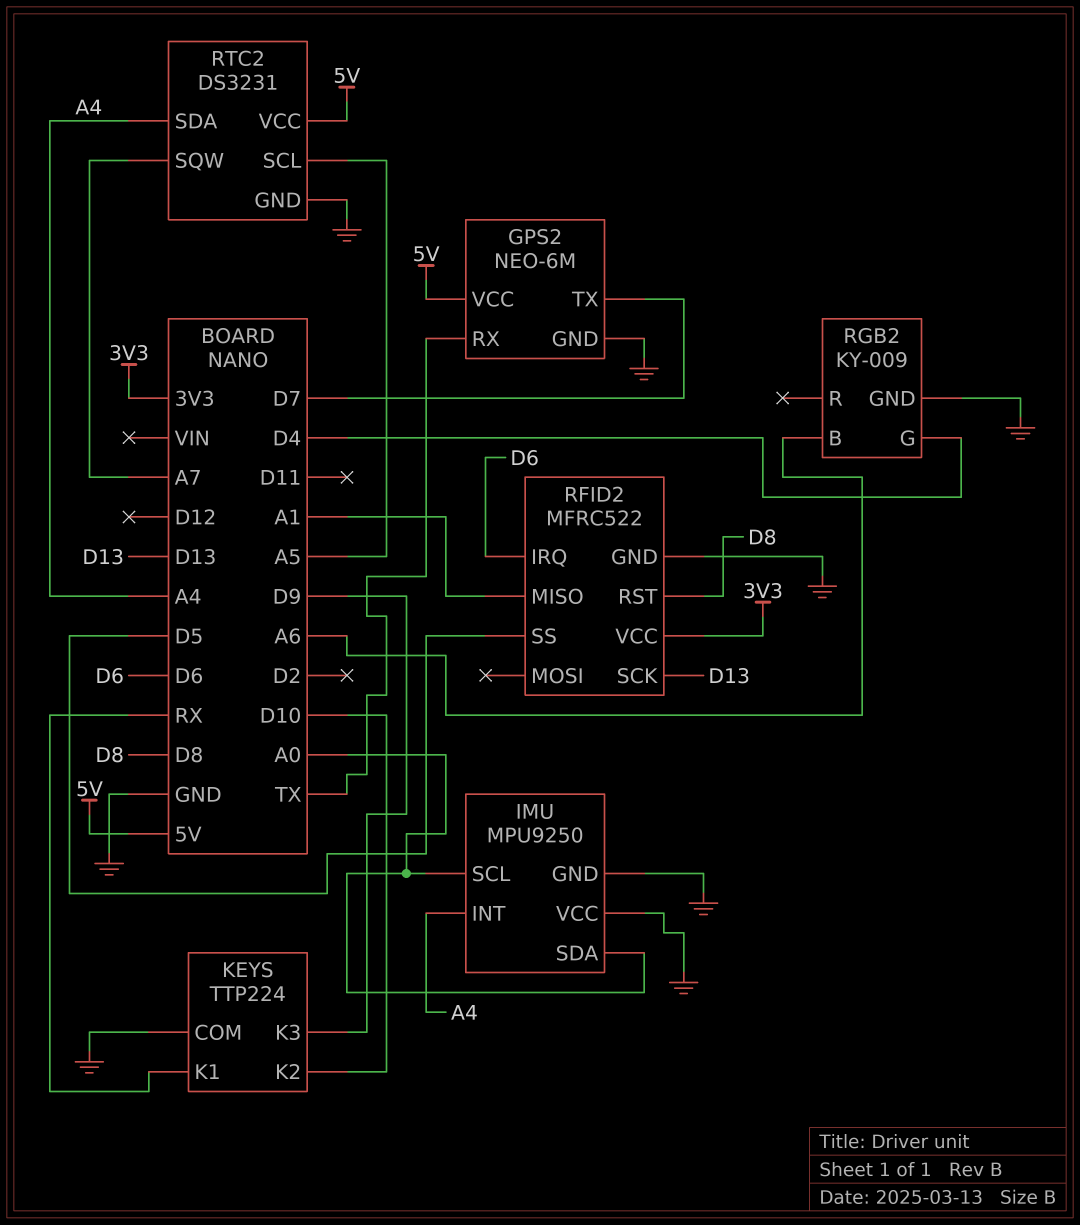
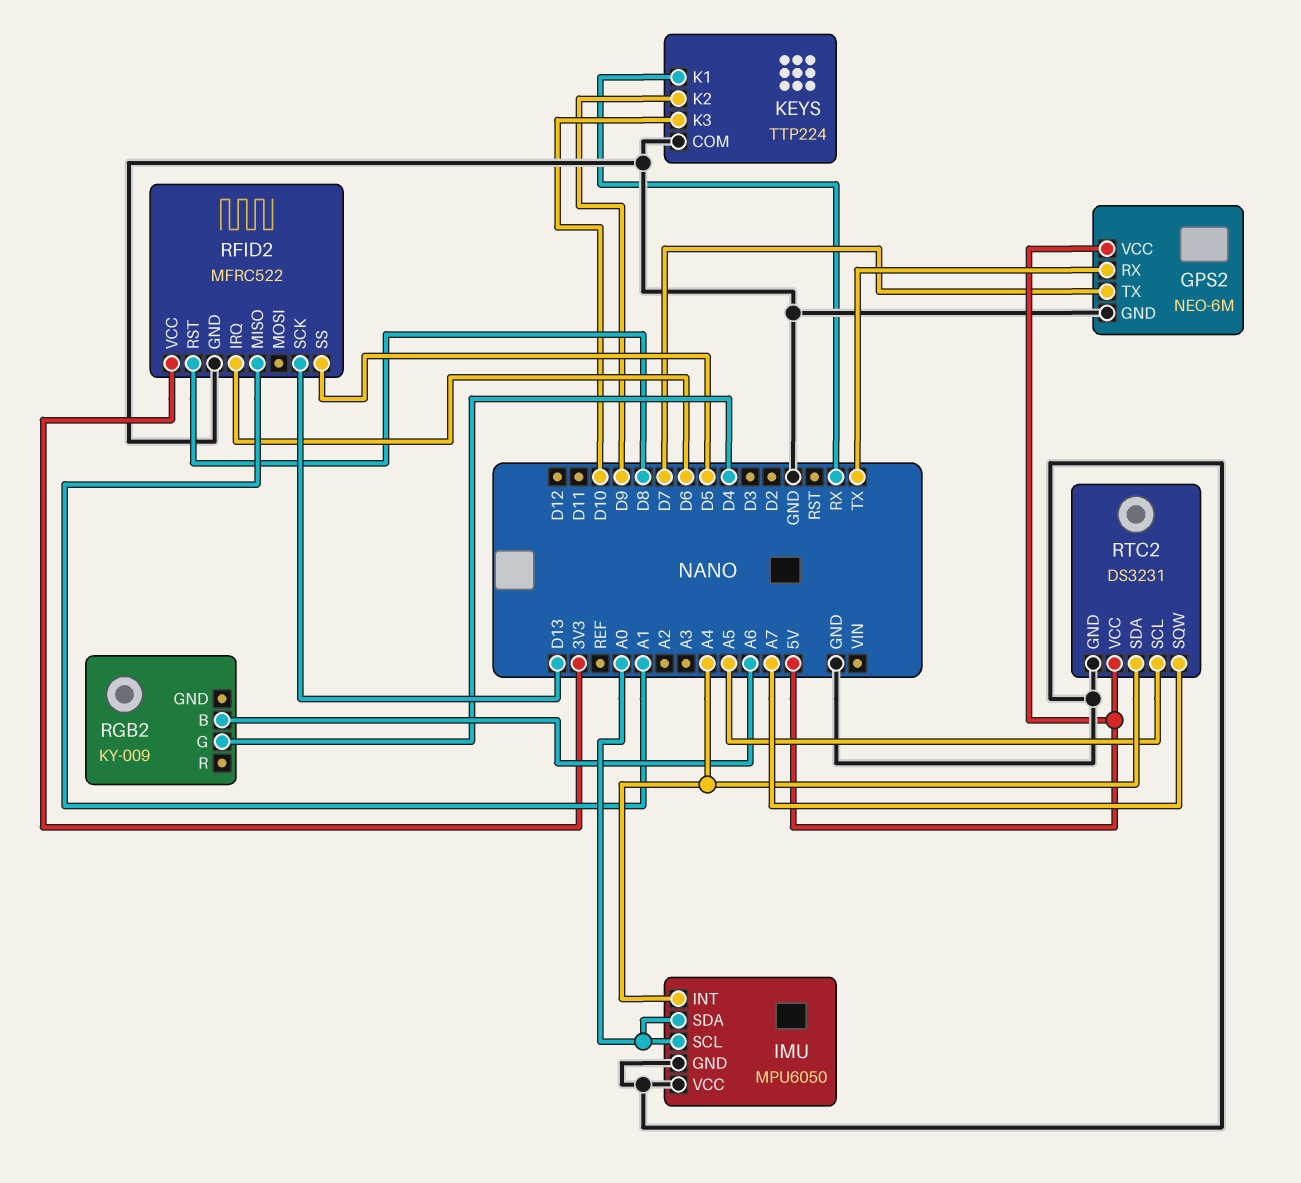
IMU: MPU9250 -> MPU6050
KEYS pin K2: D10 -> D9
KEYS pin K3: D9 -> D10
RGB2 pin GND: GND -> none

